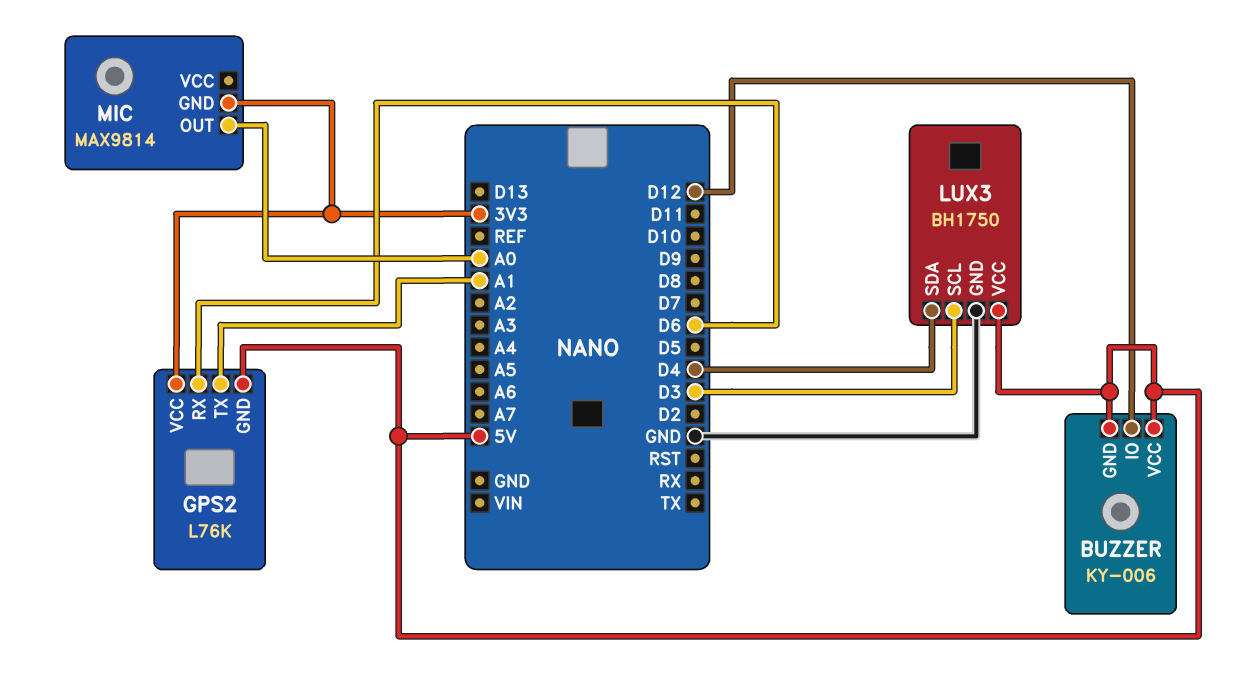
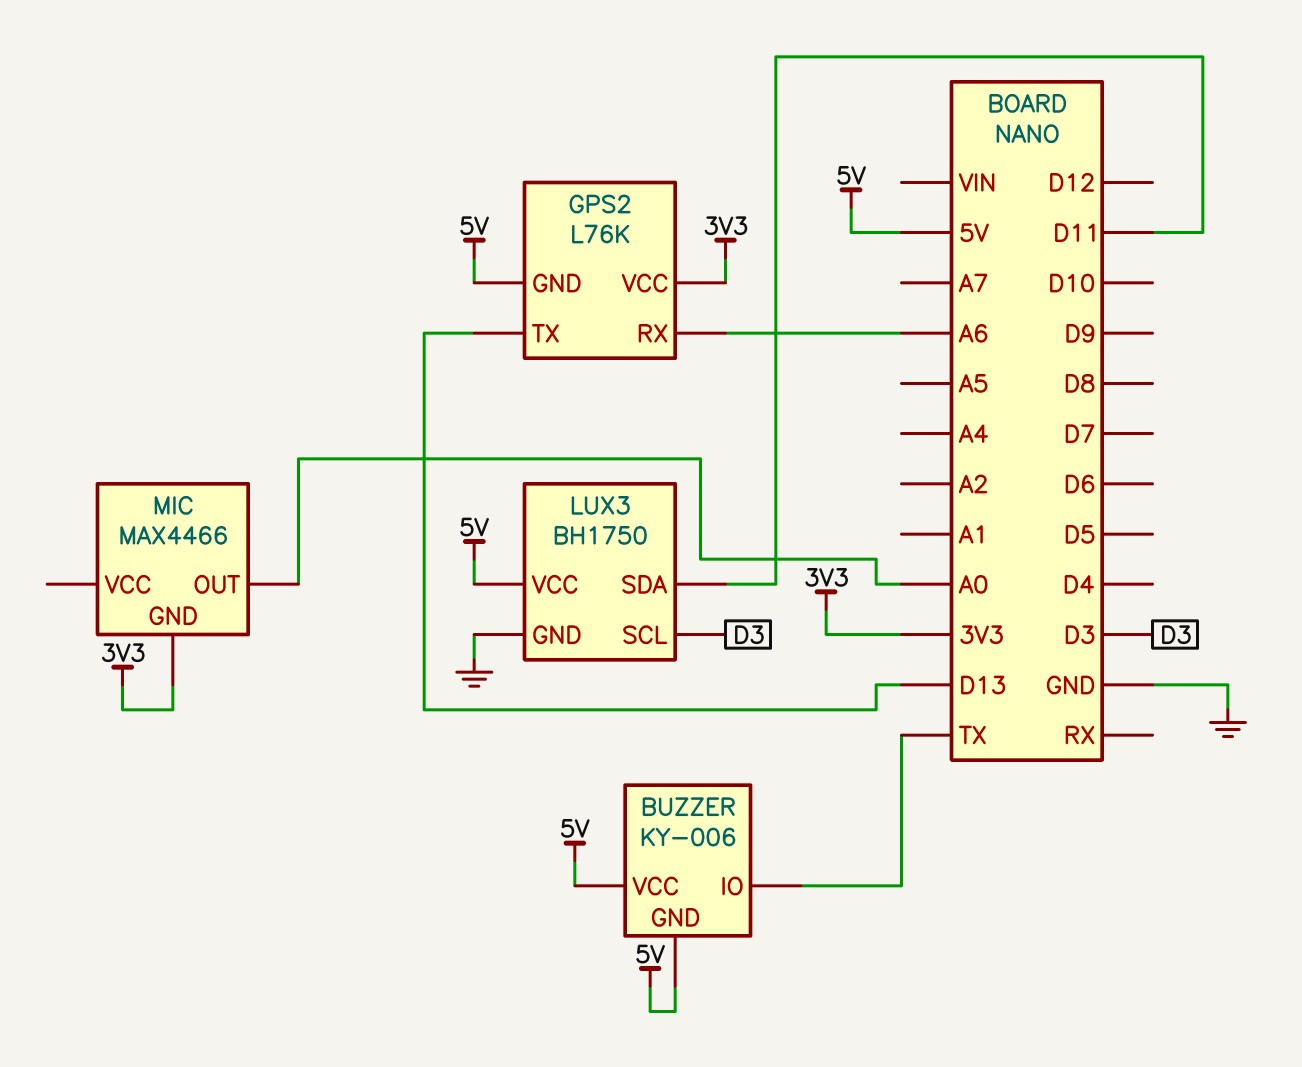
BUZZER pin IO: D12 -> TX
GPS2 pin RX: D6 -> A6
GPS2 pin TX: A1 -> D13
LUX3 pin SDA: D4 -> D11
MIC: MAX9814 -> MAX4466

